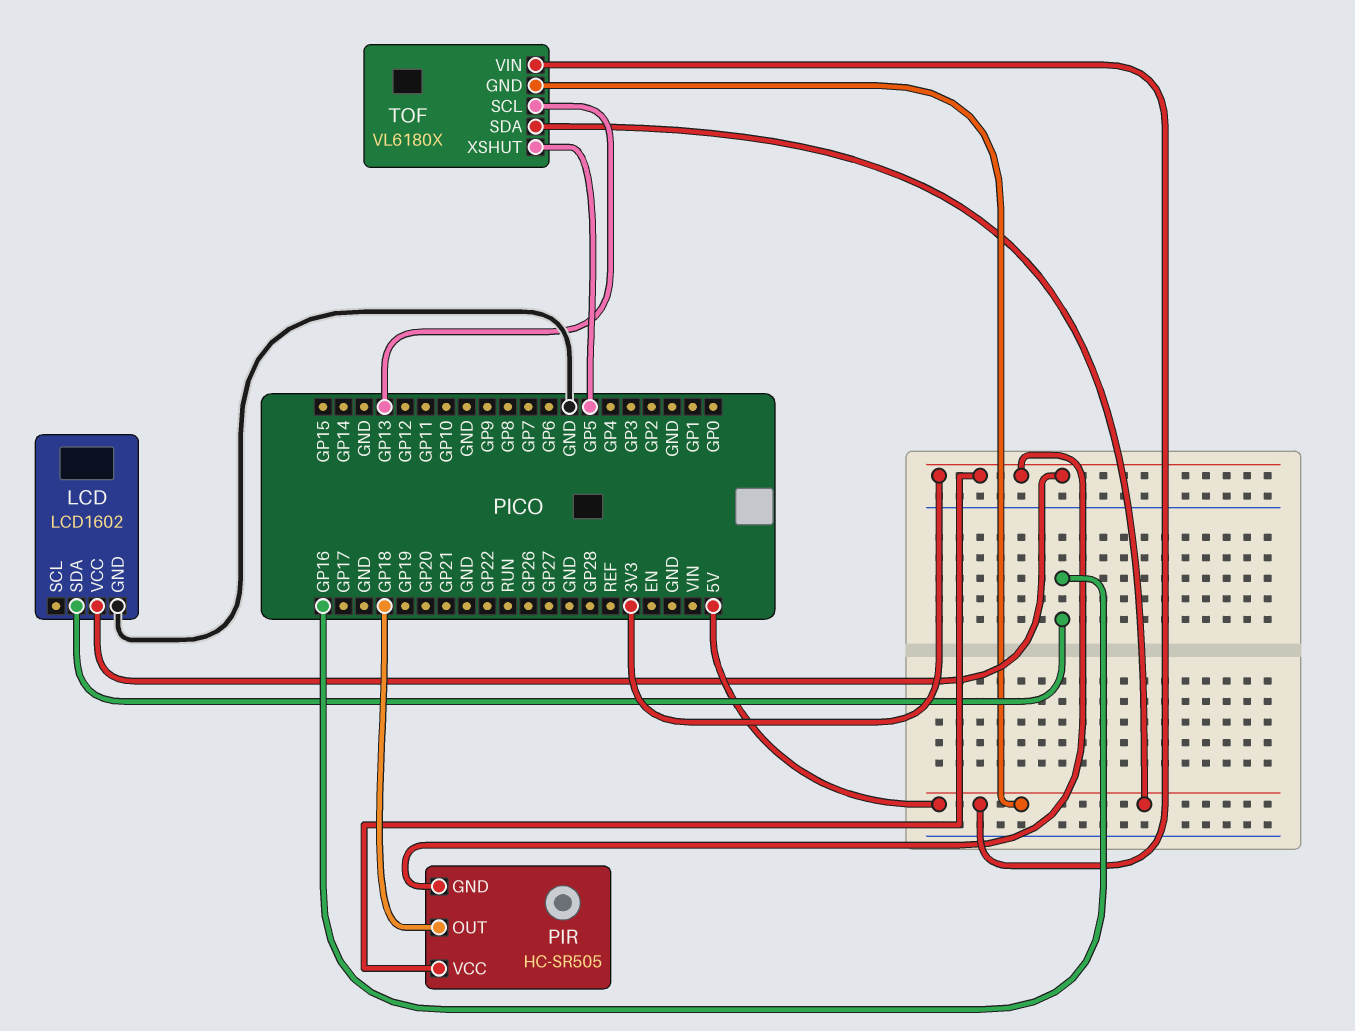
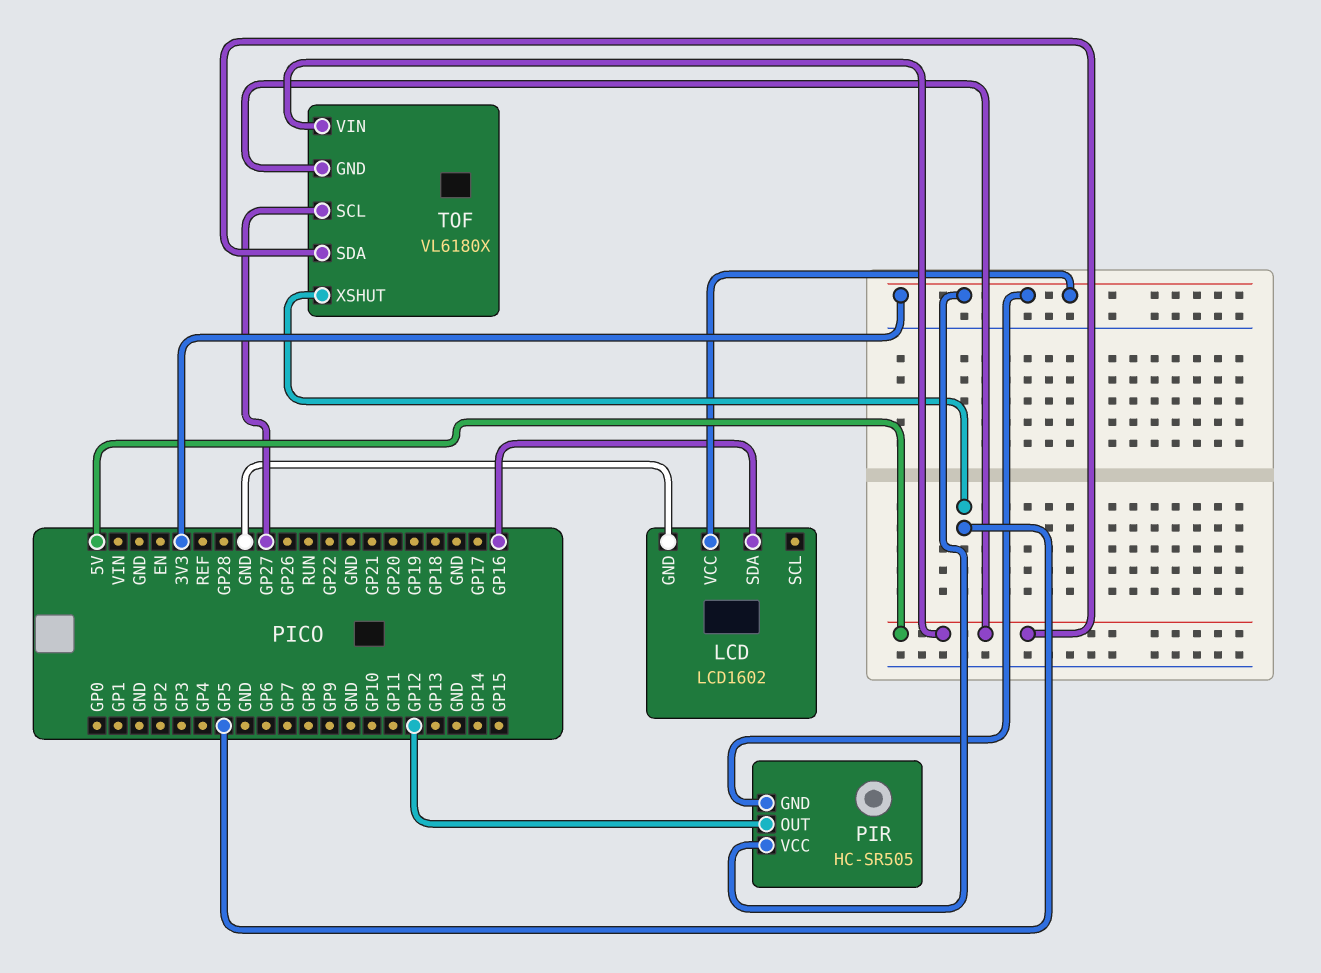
PIR pin OUT: GP18 -> GP12
TOF pin SCL: GP13 -> GP27

